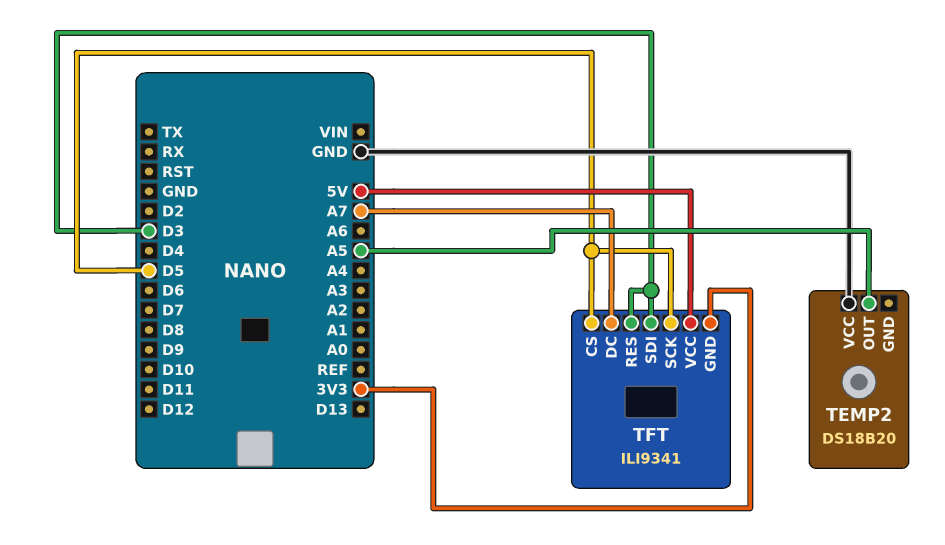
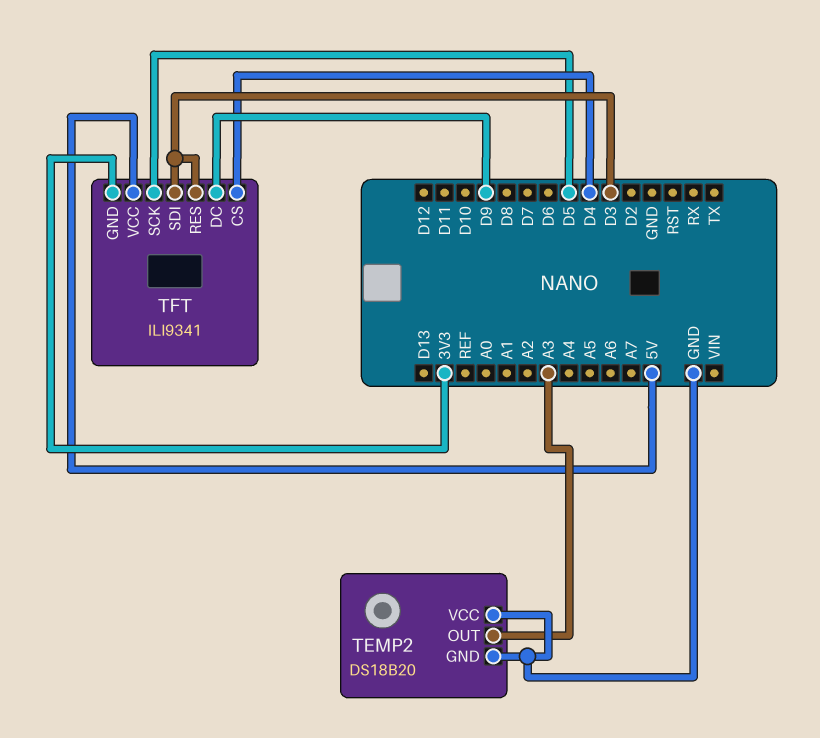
TEMP2 pin GND: none -> GND
TEMP2 pin OUT: A5 -> A3
TFT pin CS: D5 -> D4
TFT pin DC: A7 -> D9

